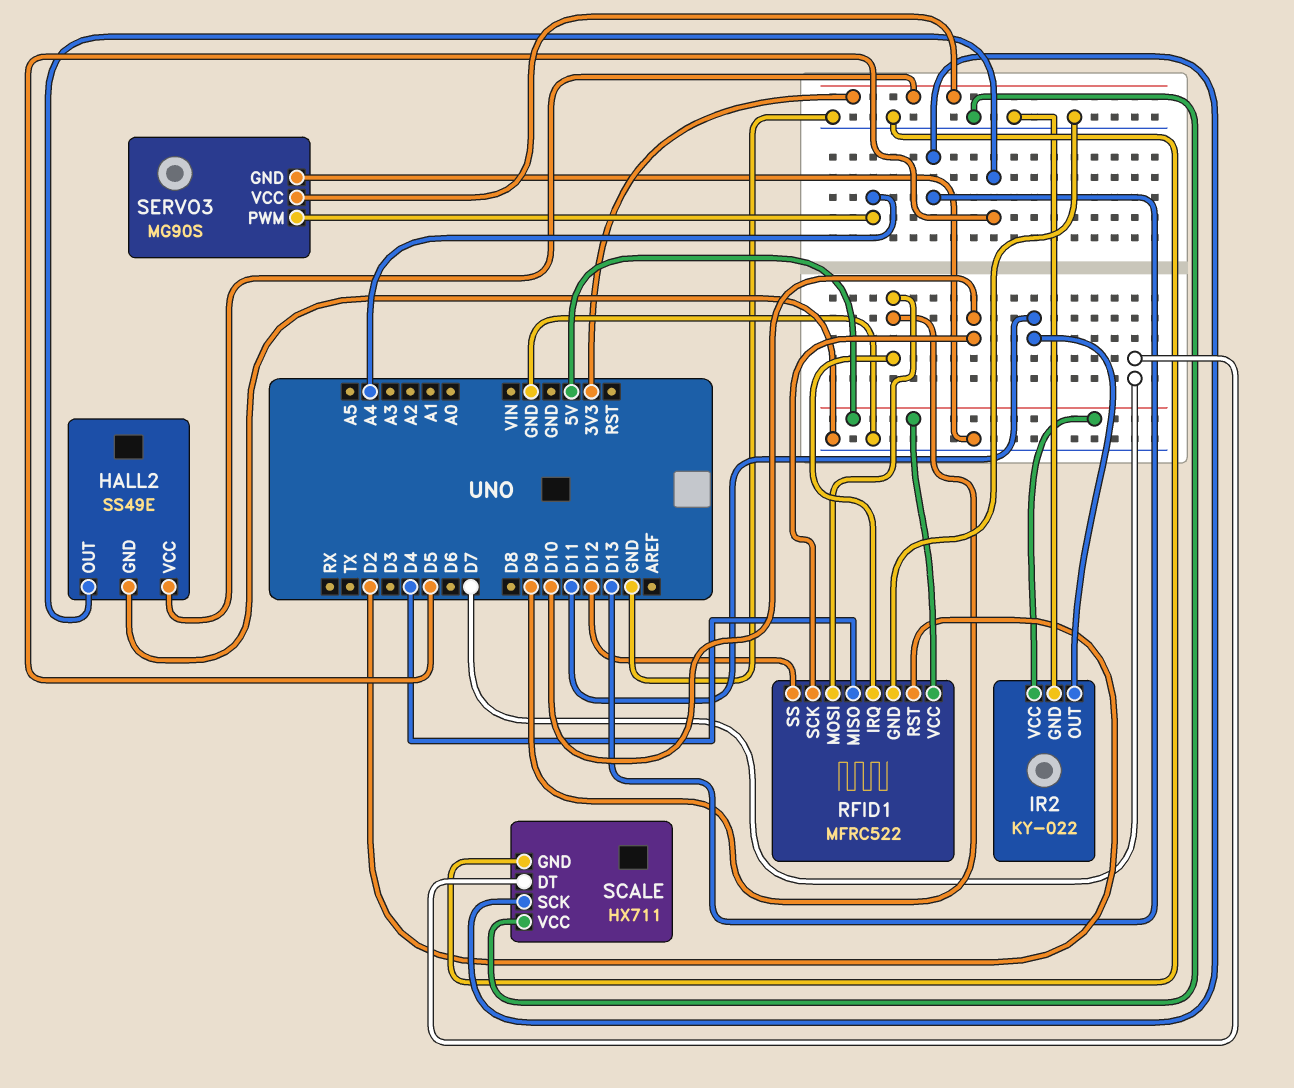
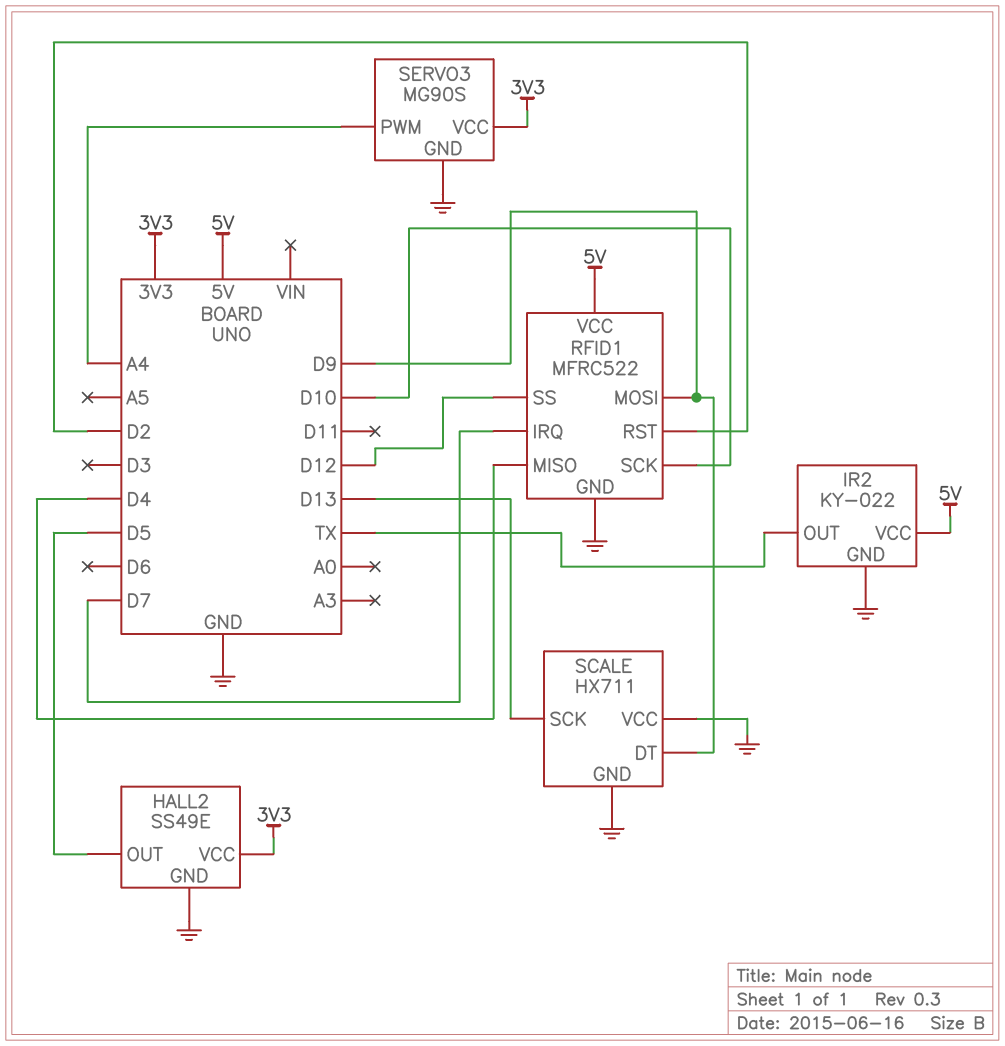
IR2 pin OUT: D11 -> TX
RFID1 pin IRQ: D9 -> D7
SCALE pin DT: D7 -> D9

